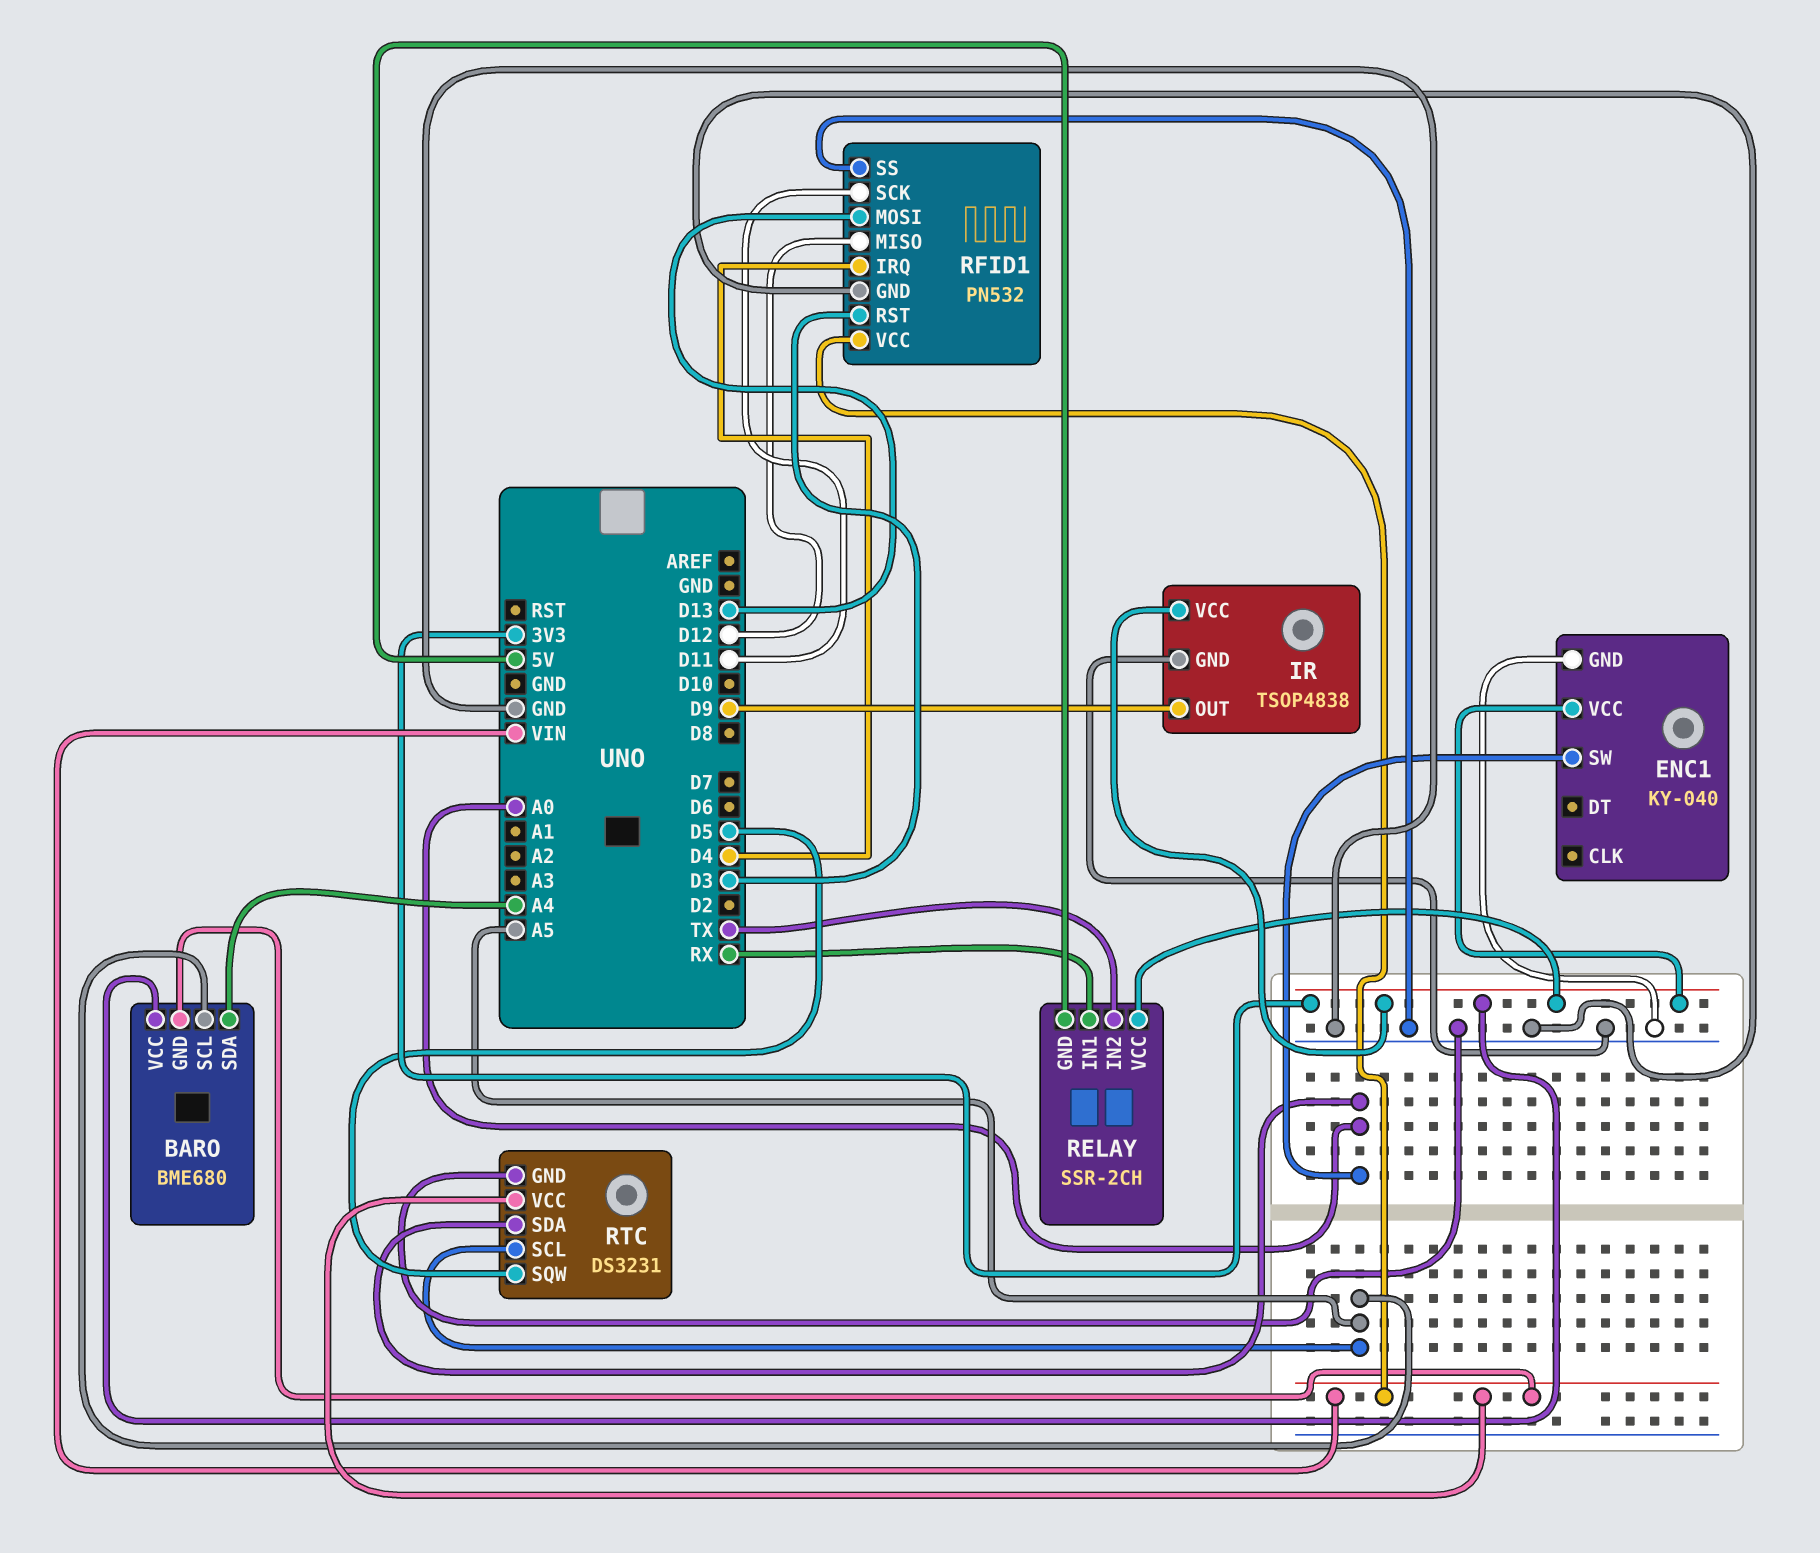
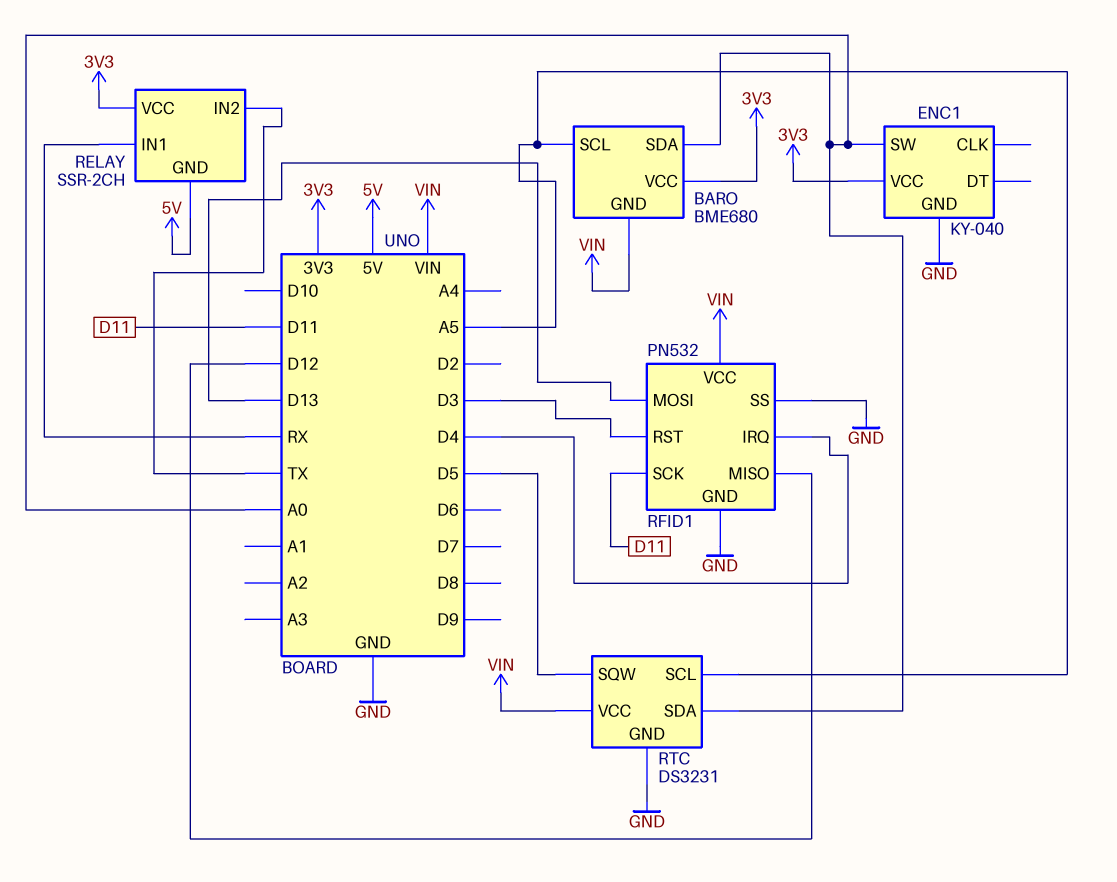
BARO pin SDA: A4 -> A0
IR: TSOP4838 -> none
IR pin GND: GND -> none
IR pin OUT: D9 -> none
IR pin VCC: 3V3 -> none

